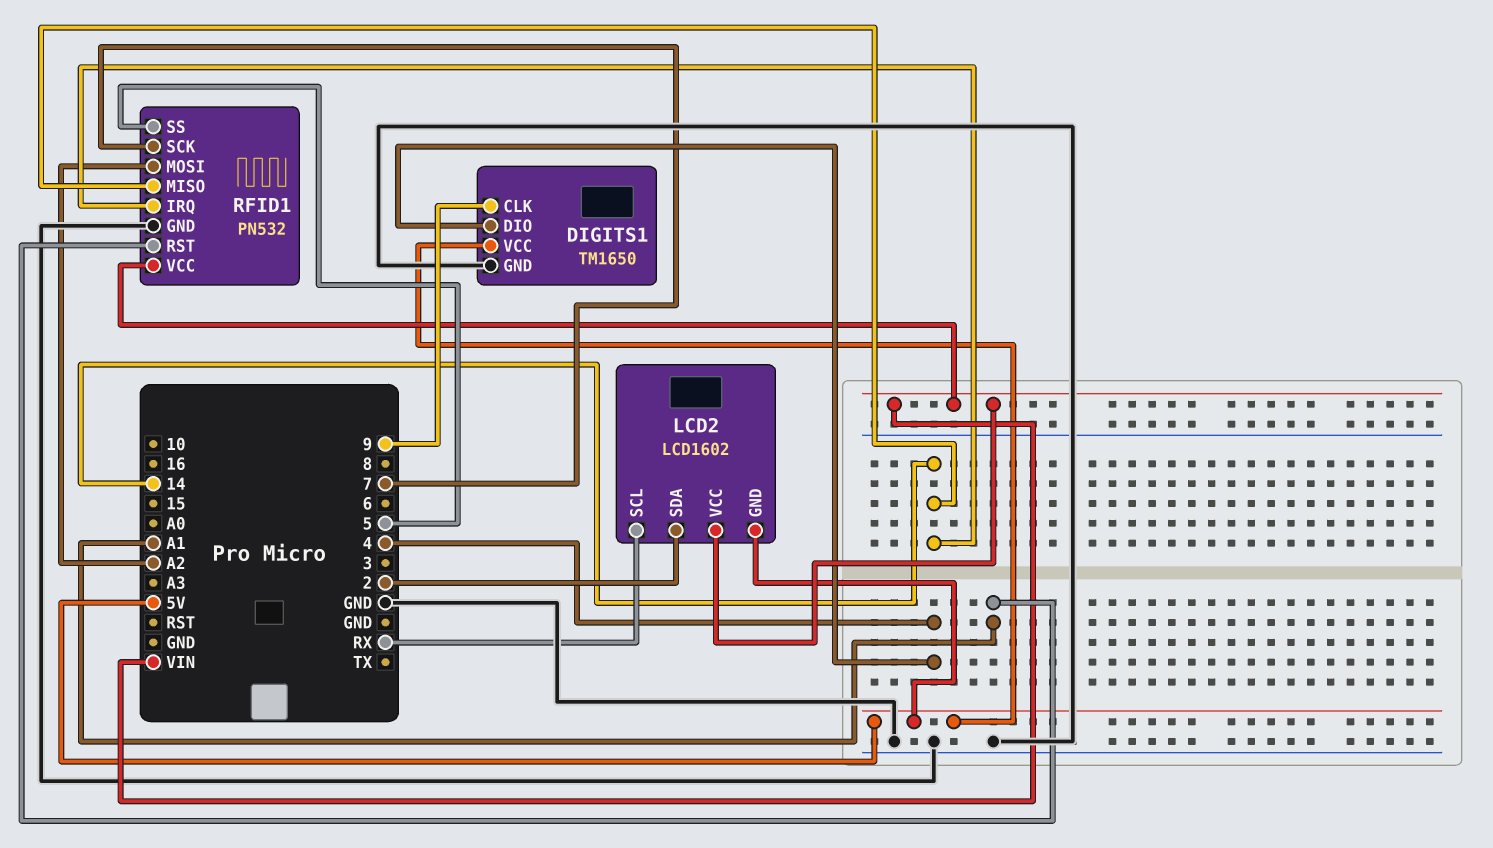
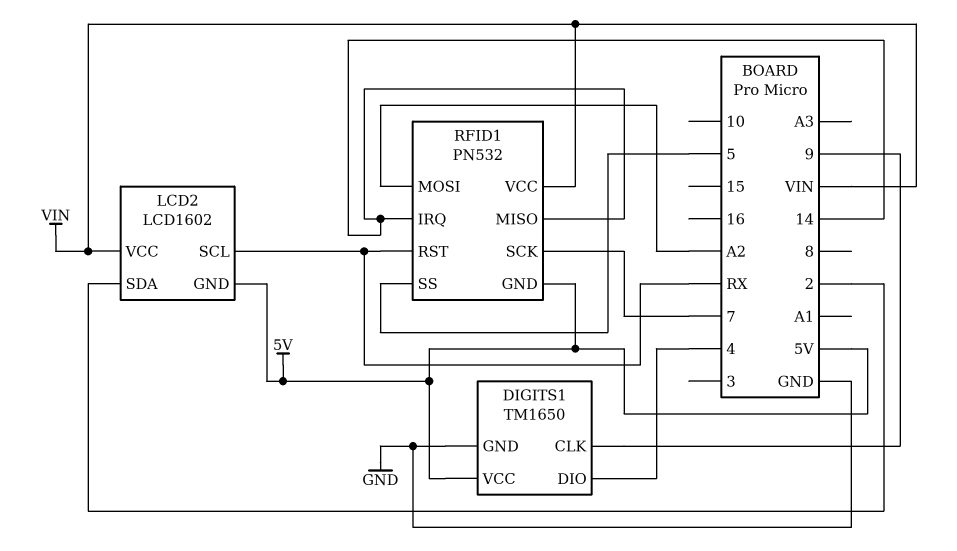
RFID1 pin GND: GND -> 5V
RFID1 pin RST: A1 -> RX

